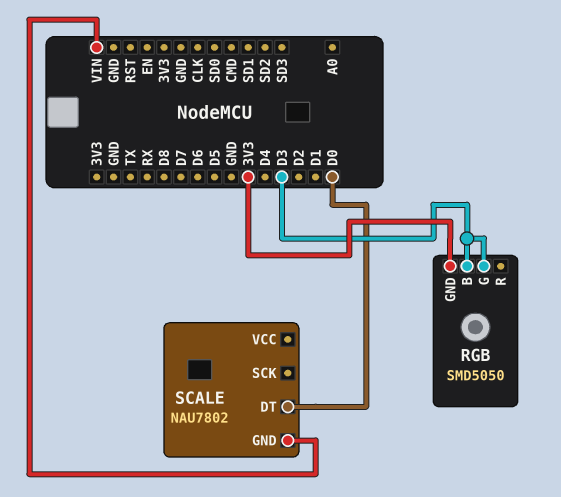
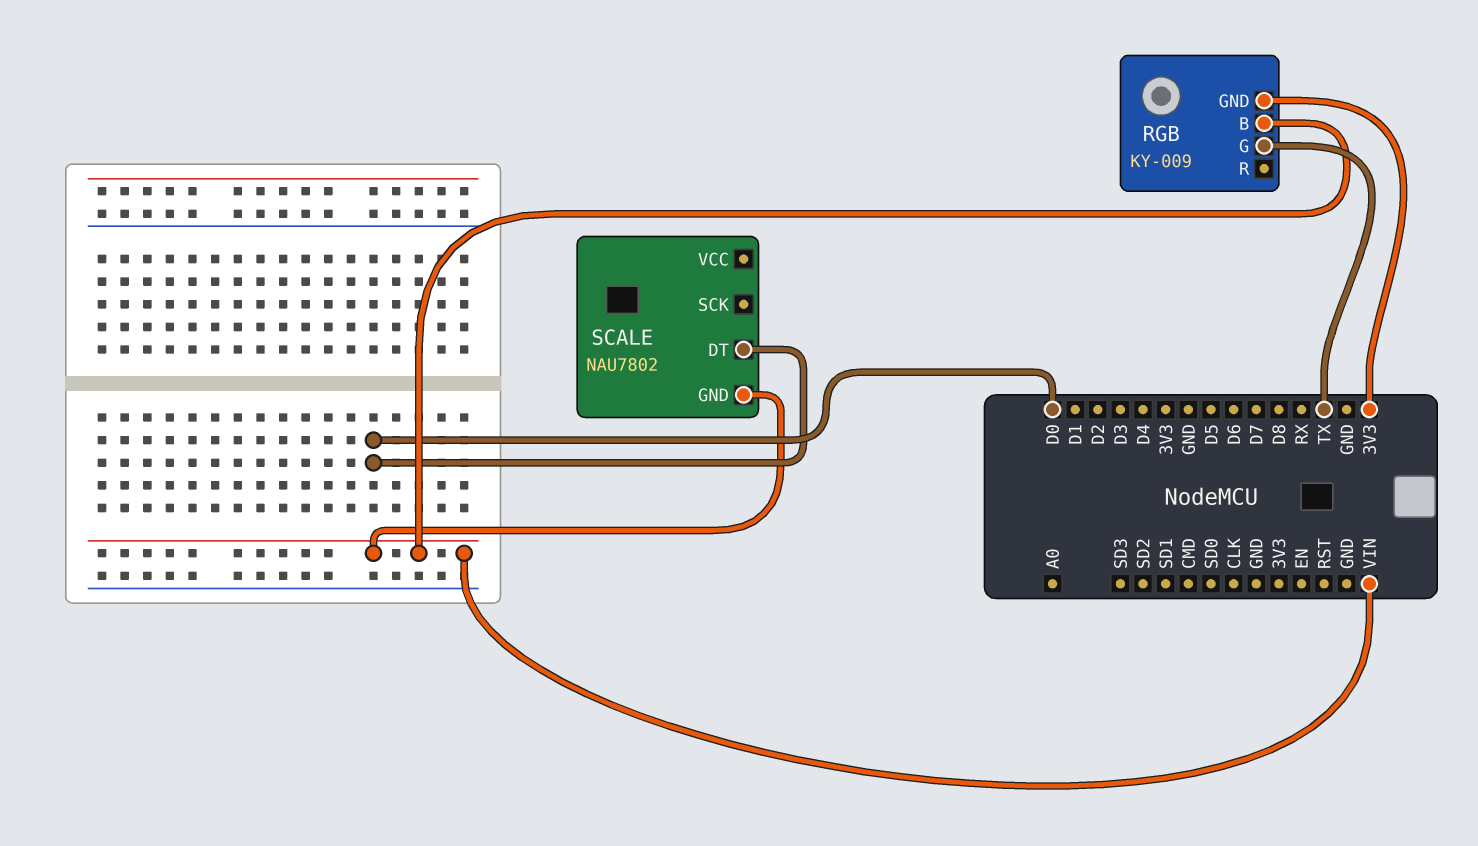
RGB: SMD5050 -> KY-009
RGB pin B: D3 -> VIN
RGB pin G: D3 -> TX

